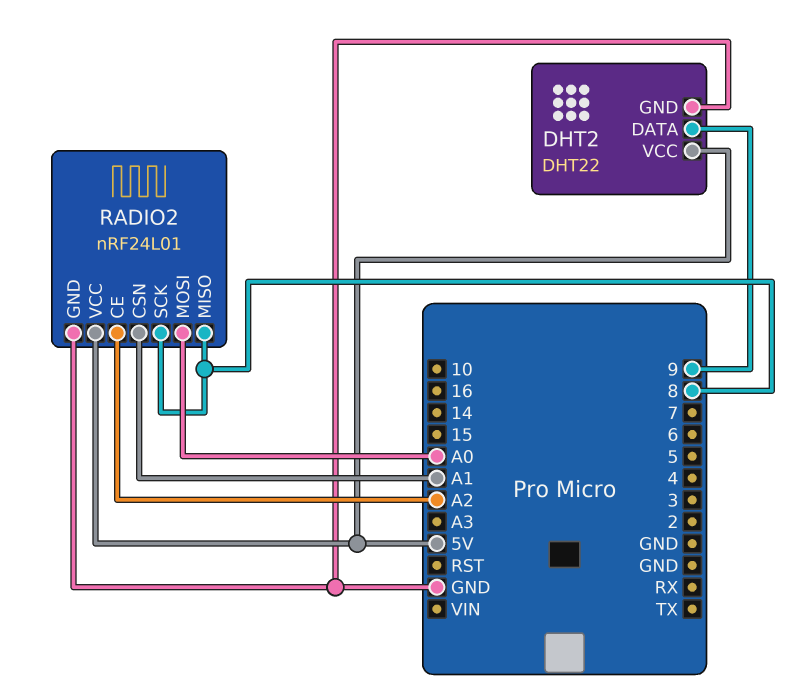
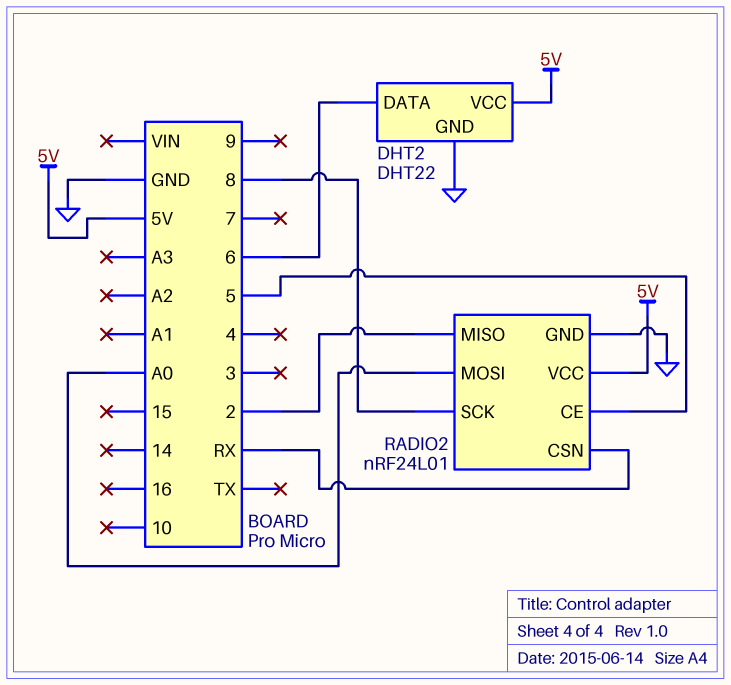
DHT2 pin DATA: 9 -> 6
RADIO2 pin CE: A2 -> 5
RADIO2 pin CSN: A1 -> RX
RADIO2 pin MISO: 8 -> 2

